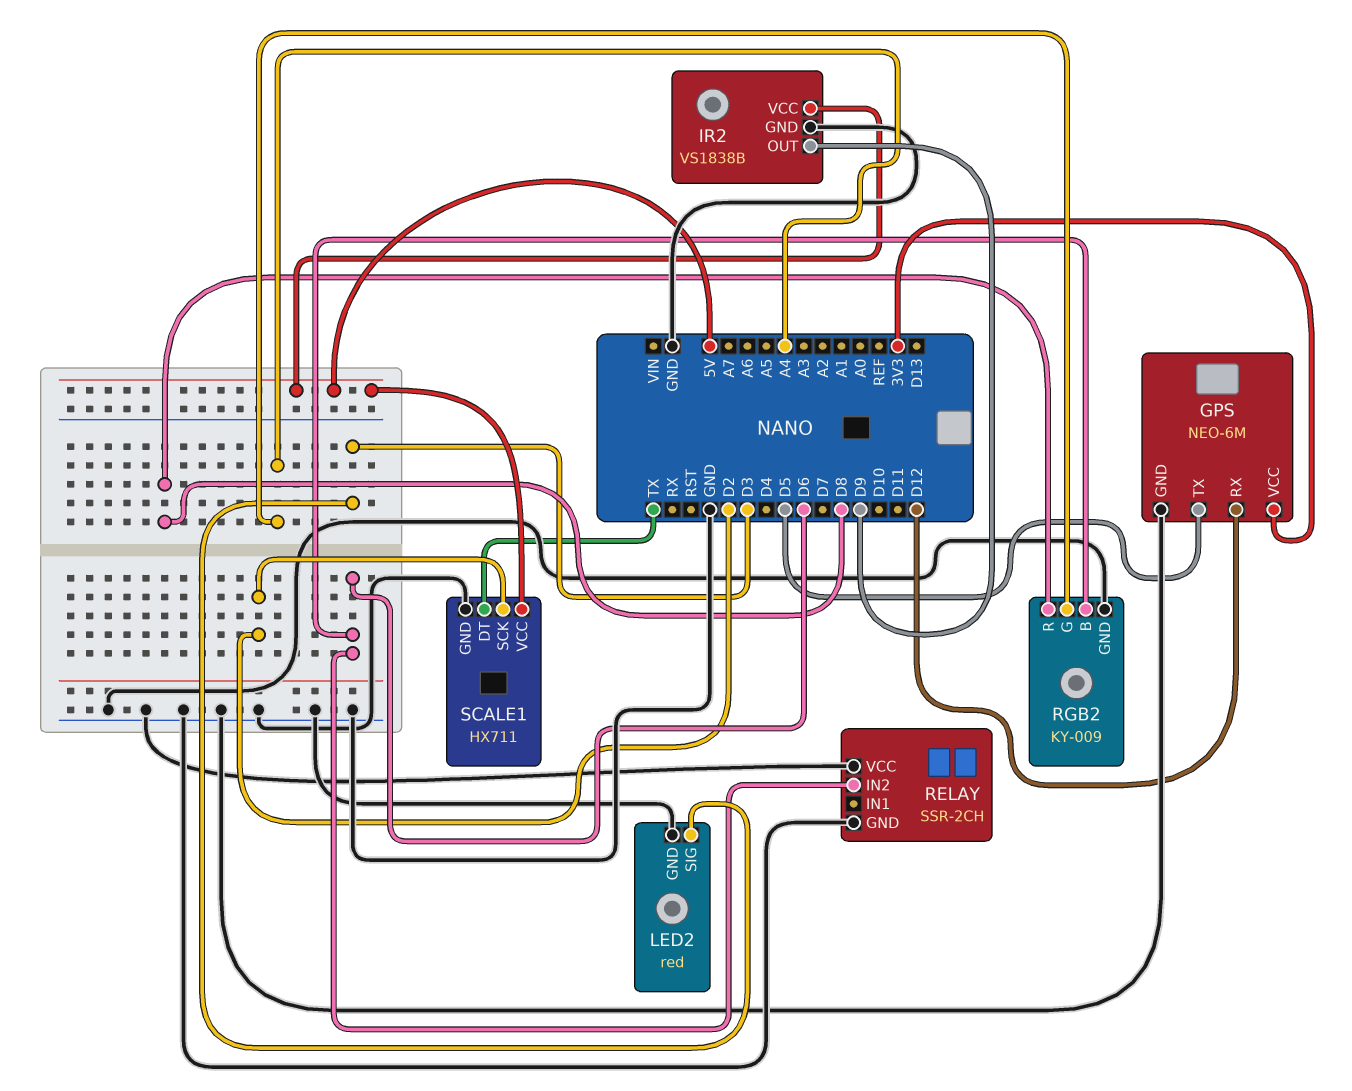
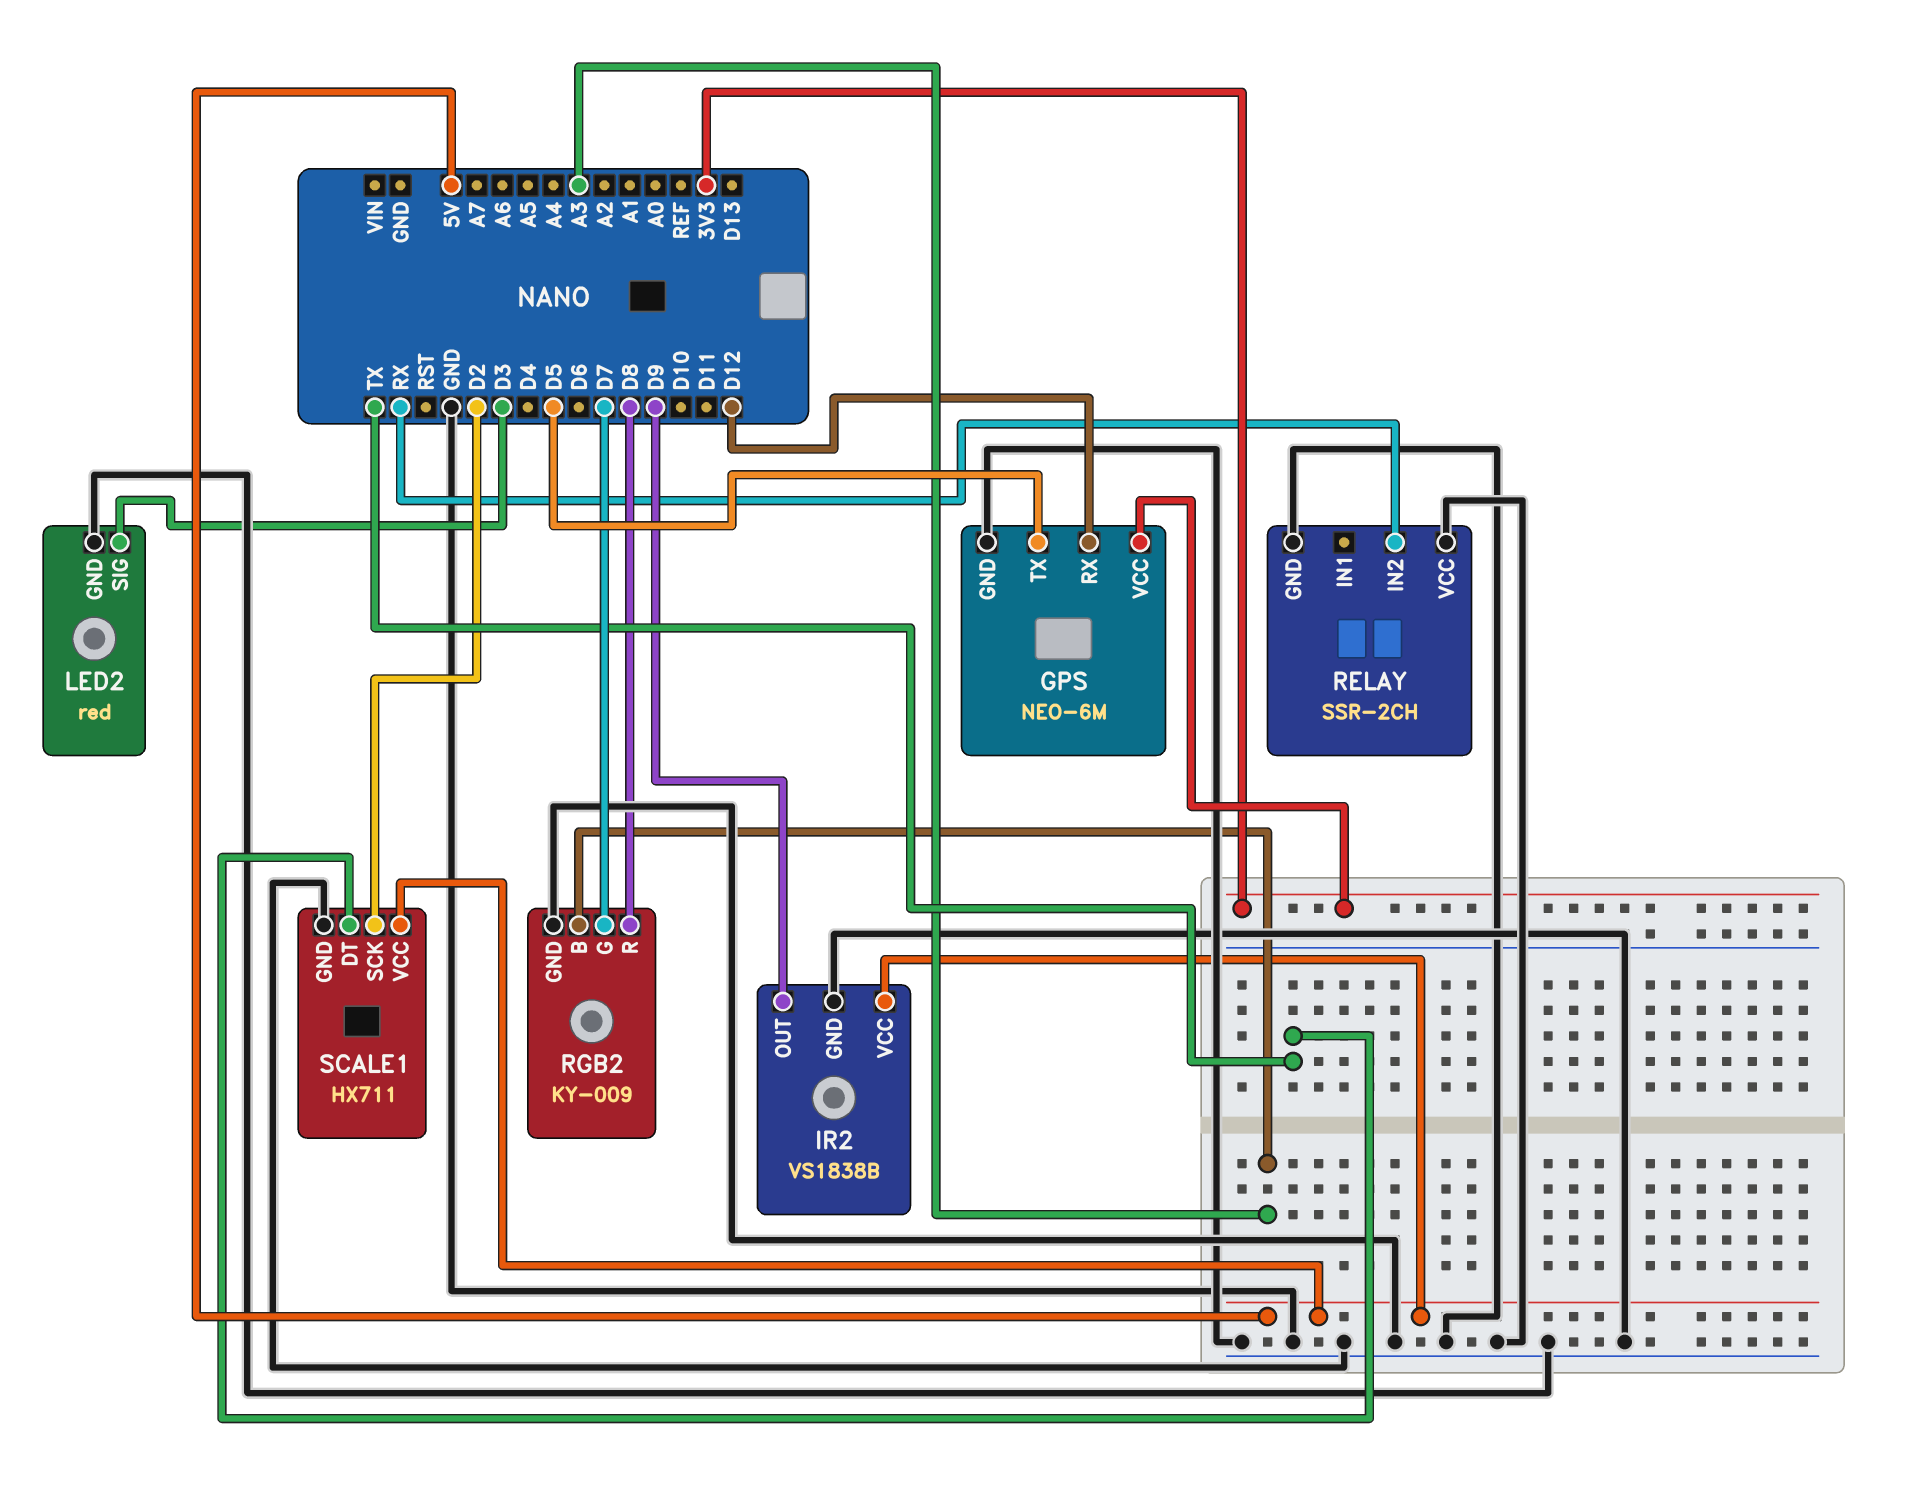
RELAY pin IN2: D6 -> RX
RGB2 pin B: D6 -> A3
RGB2 pin G: A4 -> D7

